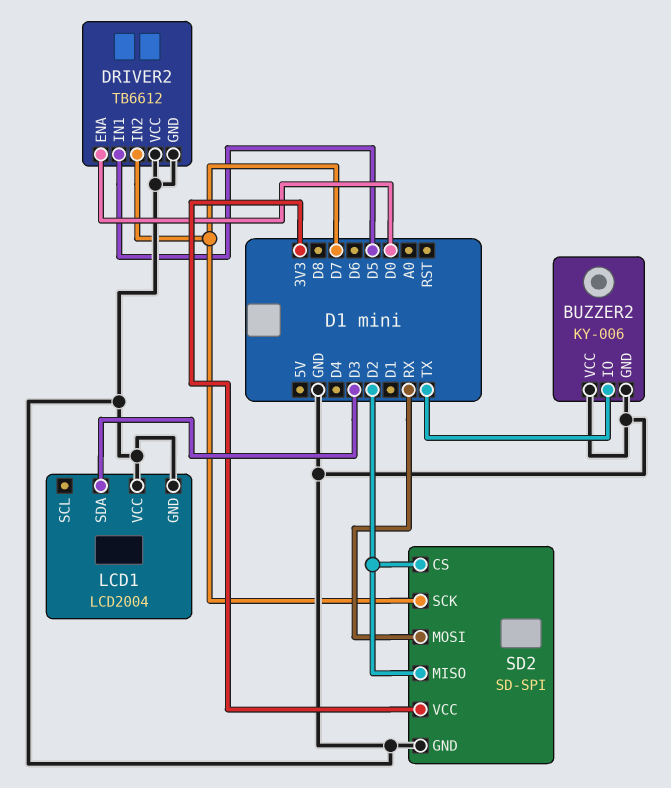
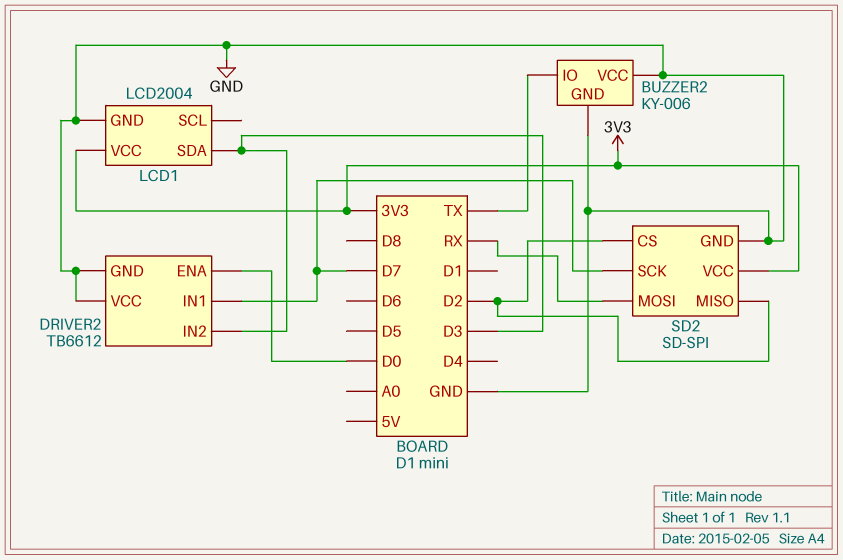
DRIVER2 pin IN1: D5 -> D7
DRIVER2 pin IN2: D7 -> D3
LCD1 pin VCC: GND -> 3V3

